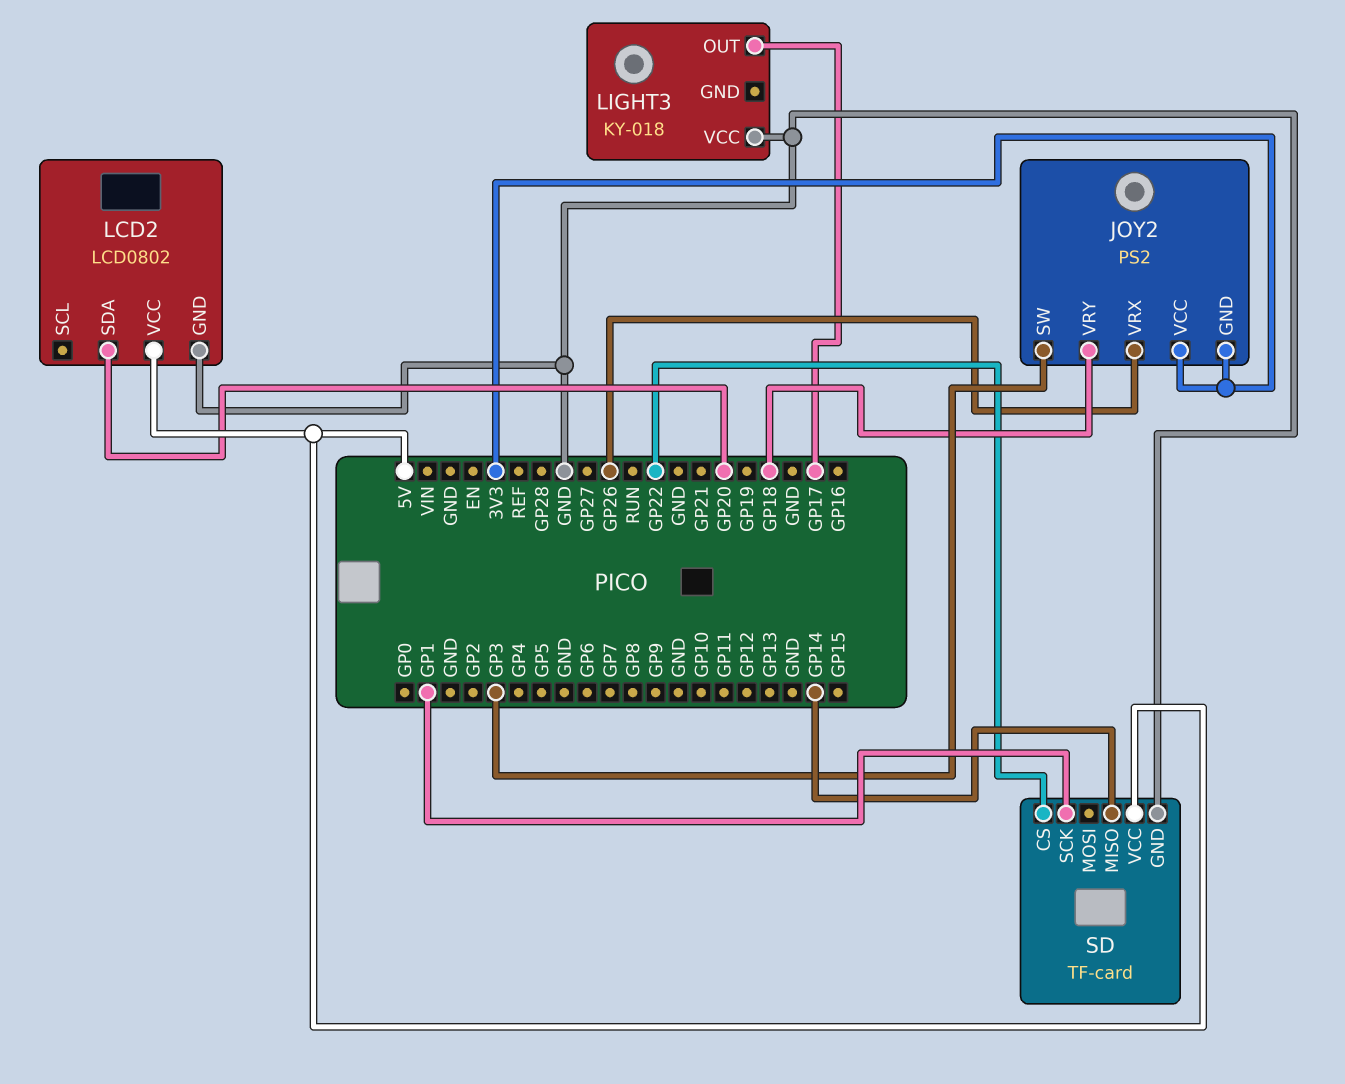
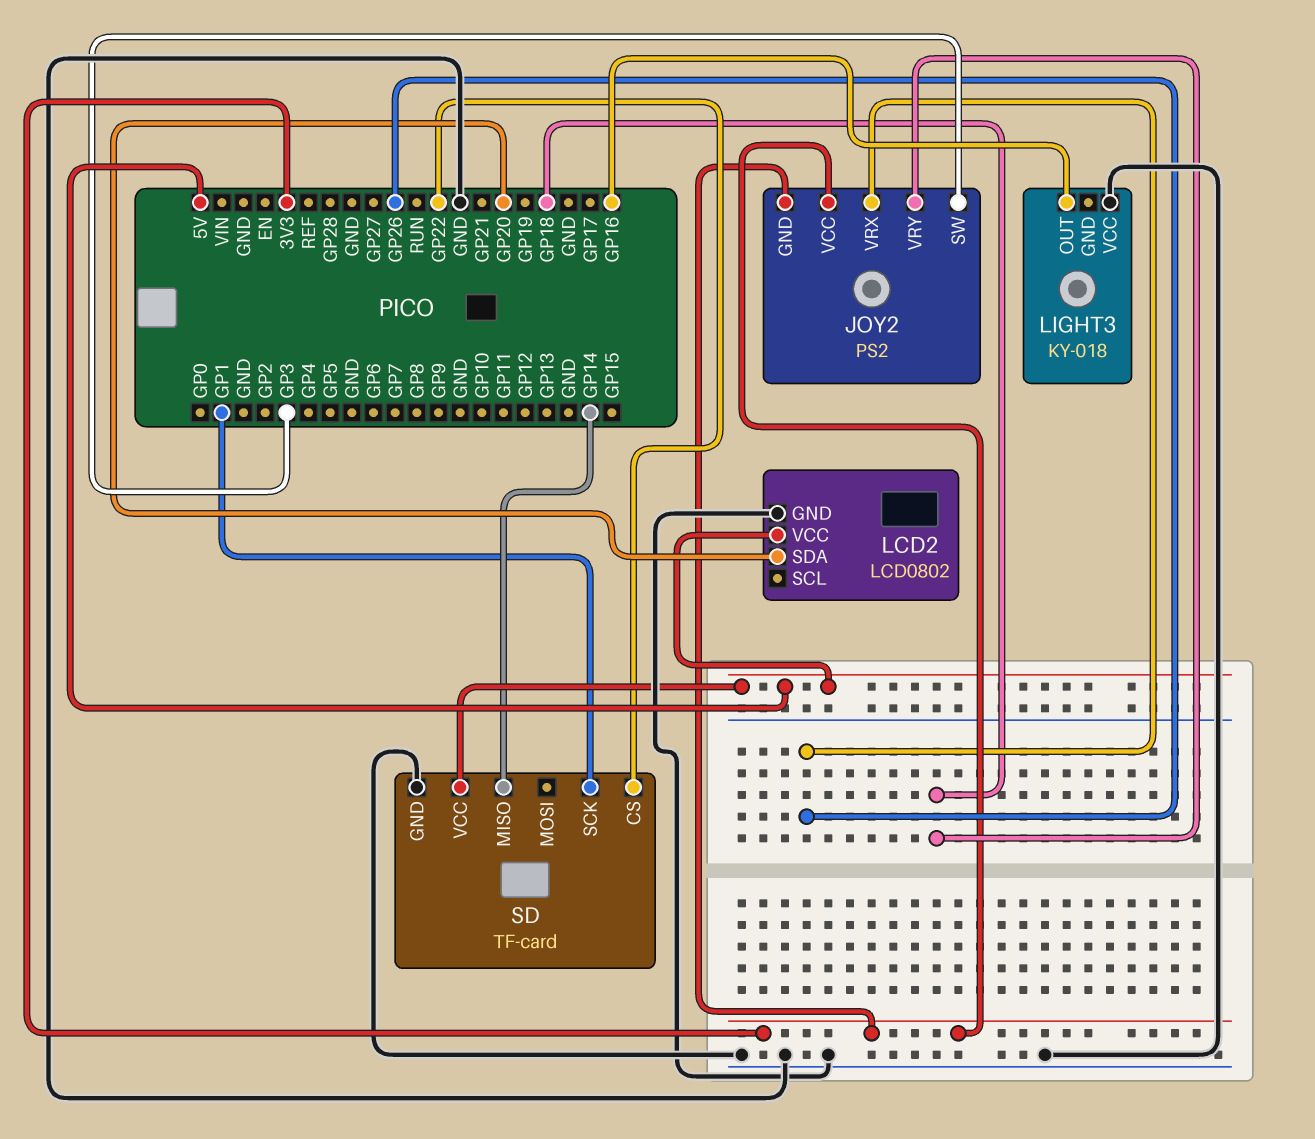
LIGHT3 pin OUT: GP17 -> GP16

